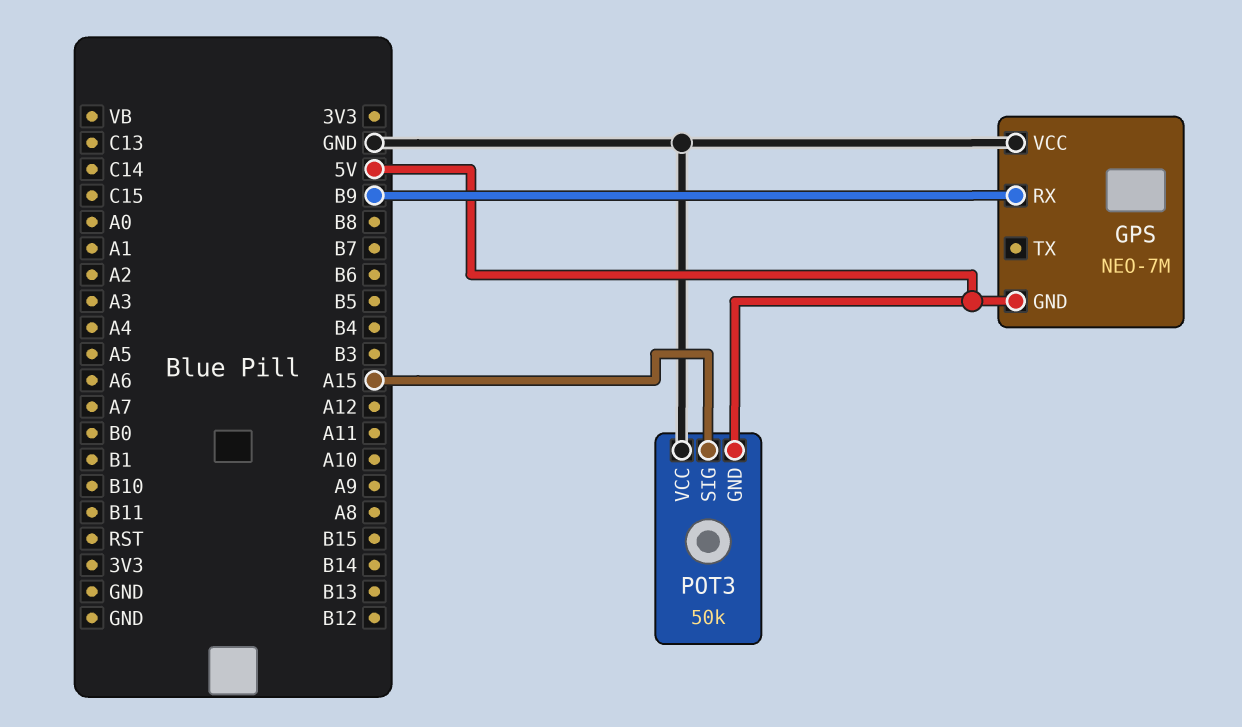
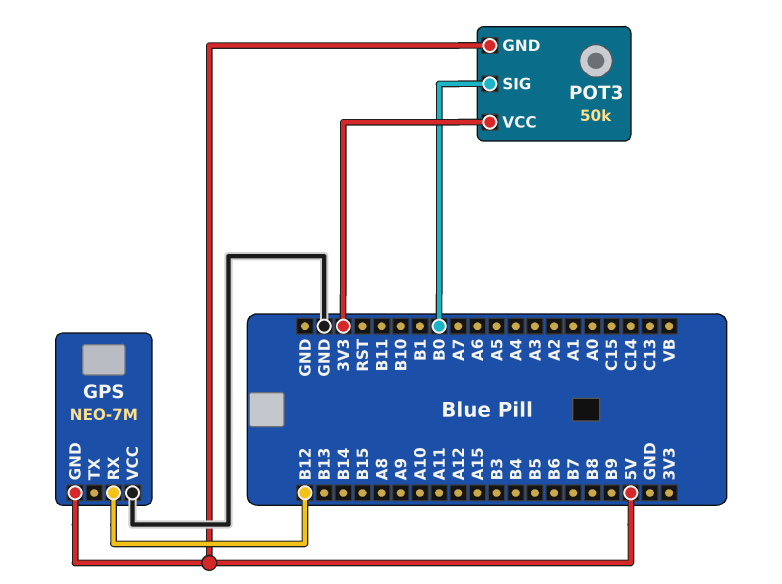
GPS pin RX: B9 -> B12
POT3 pin SIG: A15 -> B0
POT3 pin VCC: GND -> 3V3

